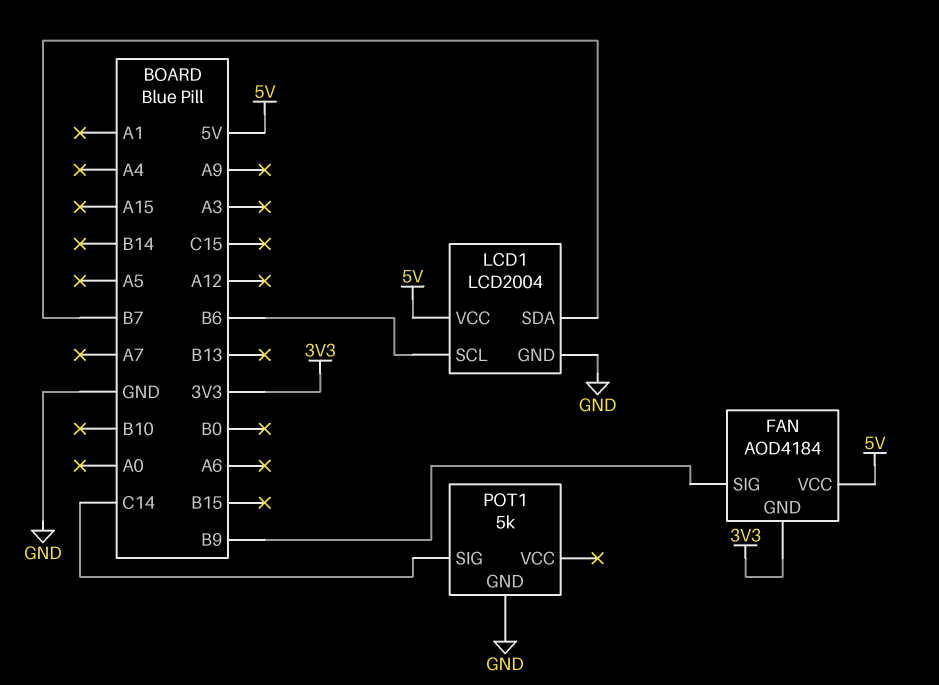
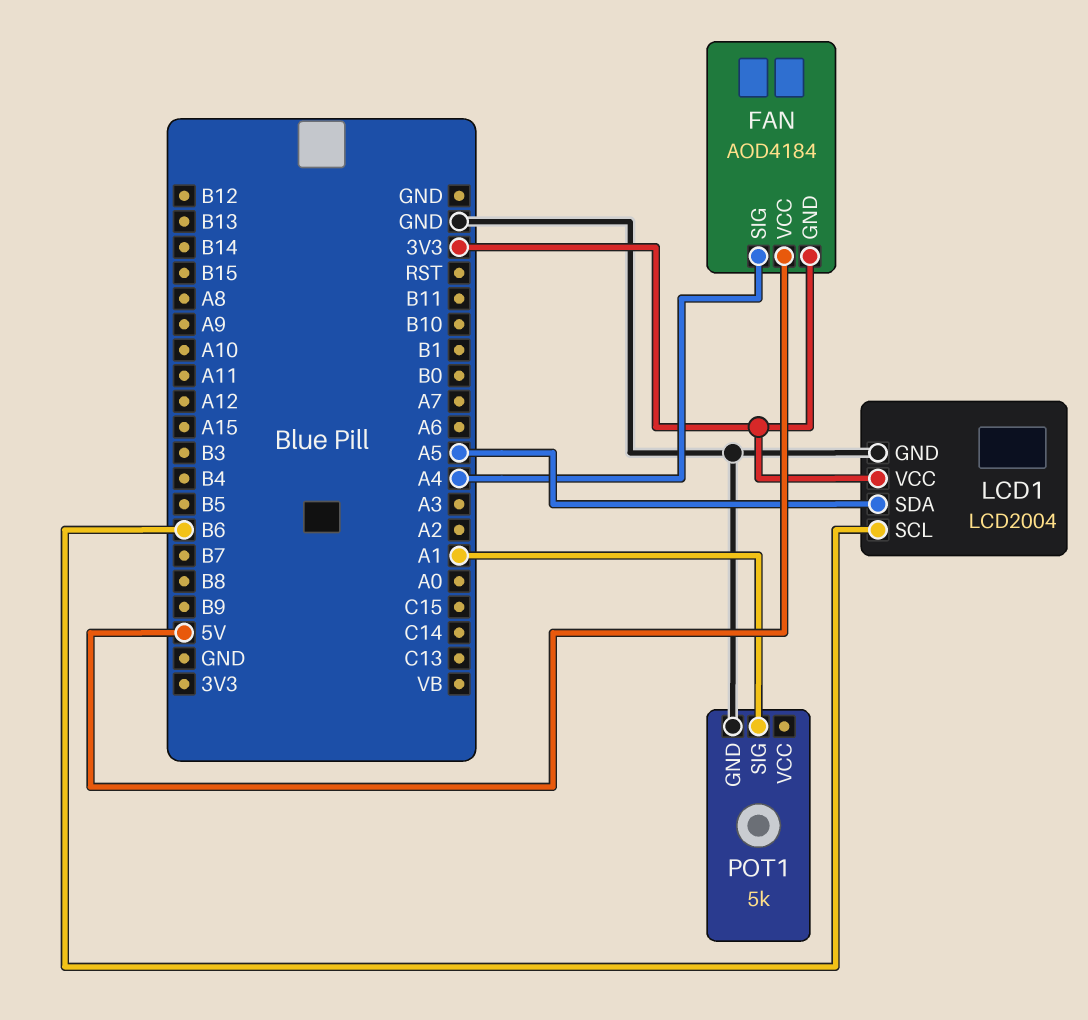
FAN pin SIG: B9 -> A4
LCD1 pin SDA: B7 -> A5
LCD1 pin VCC: 5V -> 3V3
POT1 pin SIG: C14 -> A1

